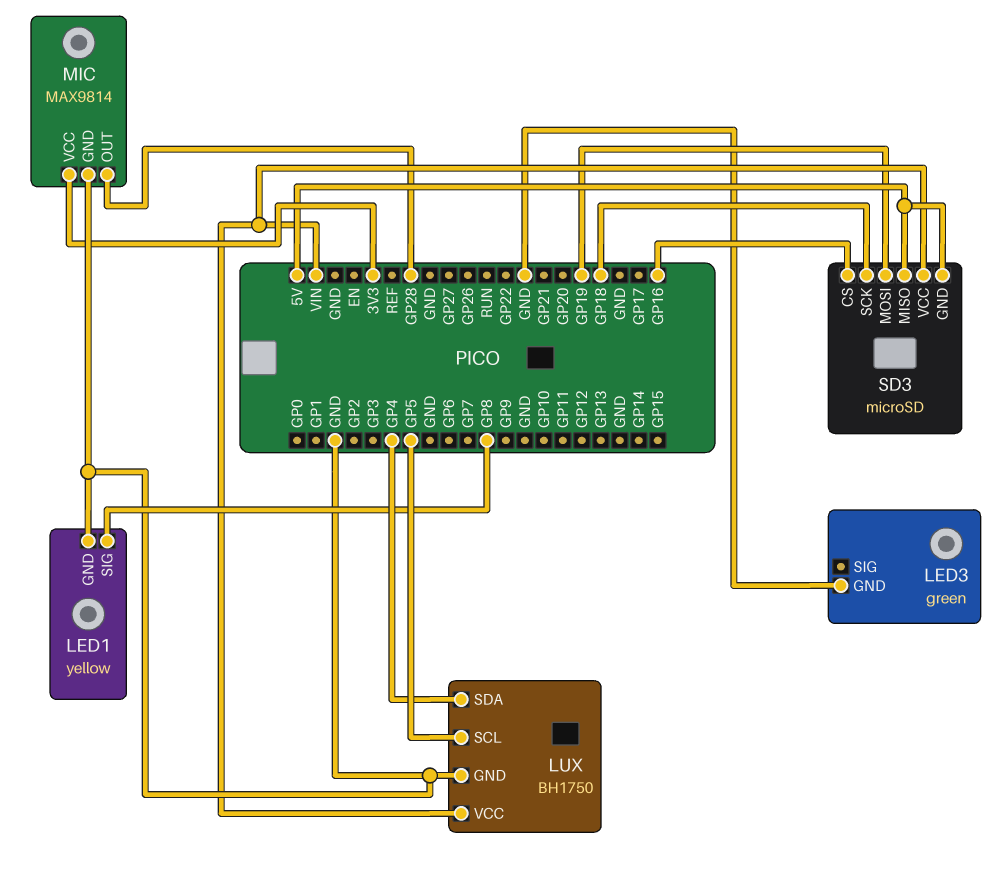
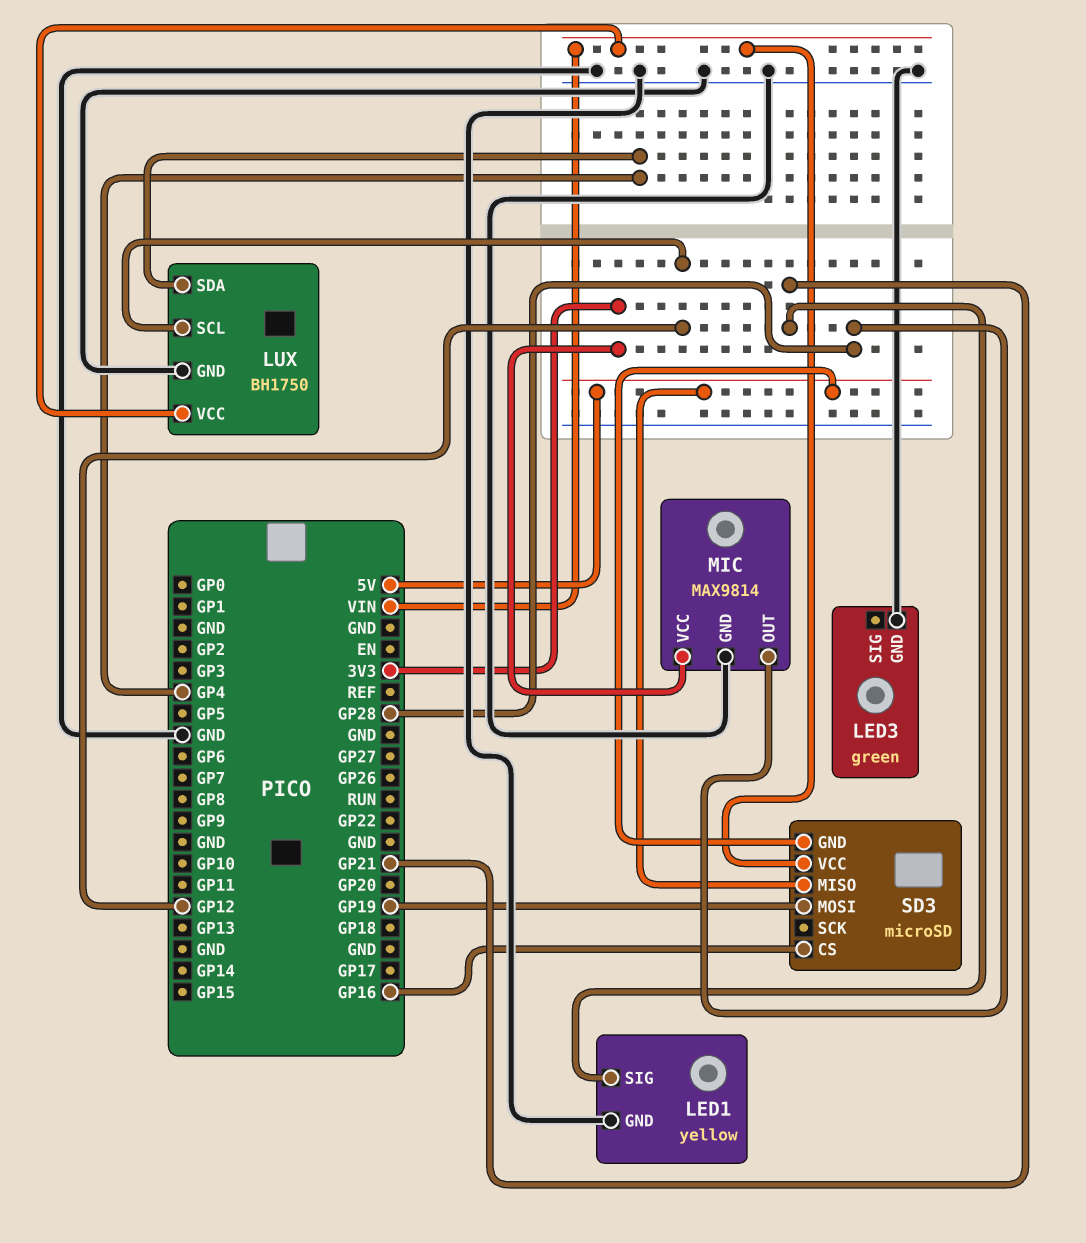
LED1 pin SIG: GP8 -> GP21
LUX pin SCL: GP5 -> GP12
SD3 pin SCK: GP18 -> none

